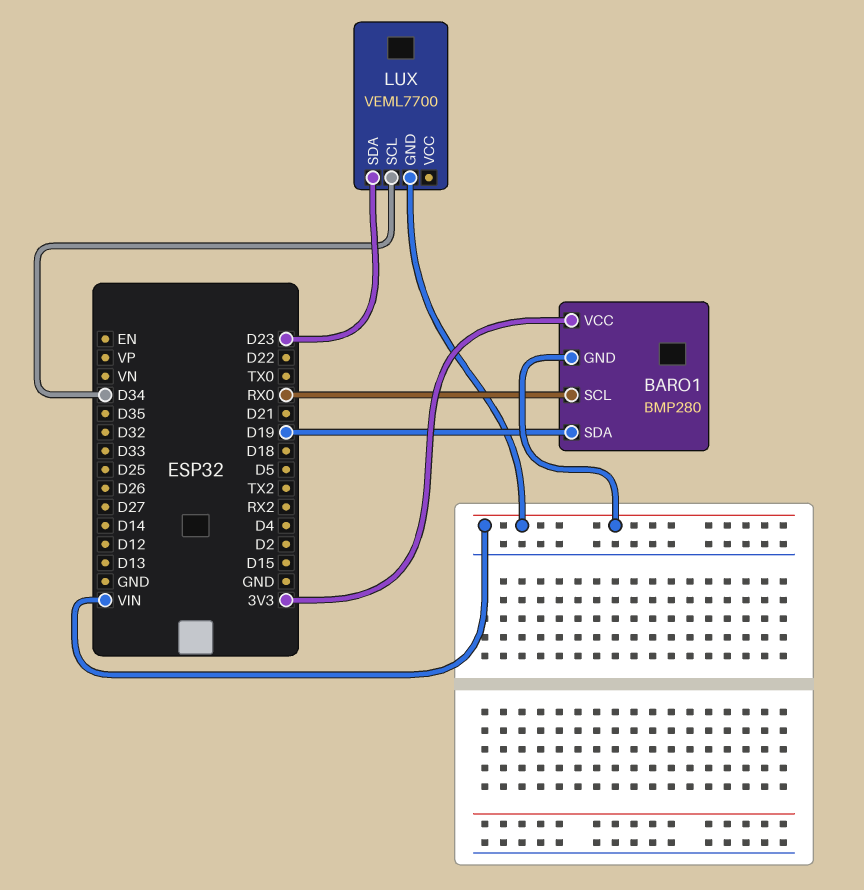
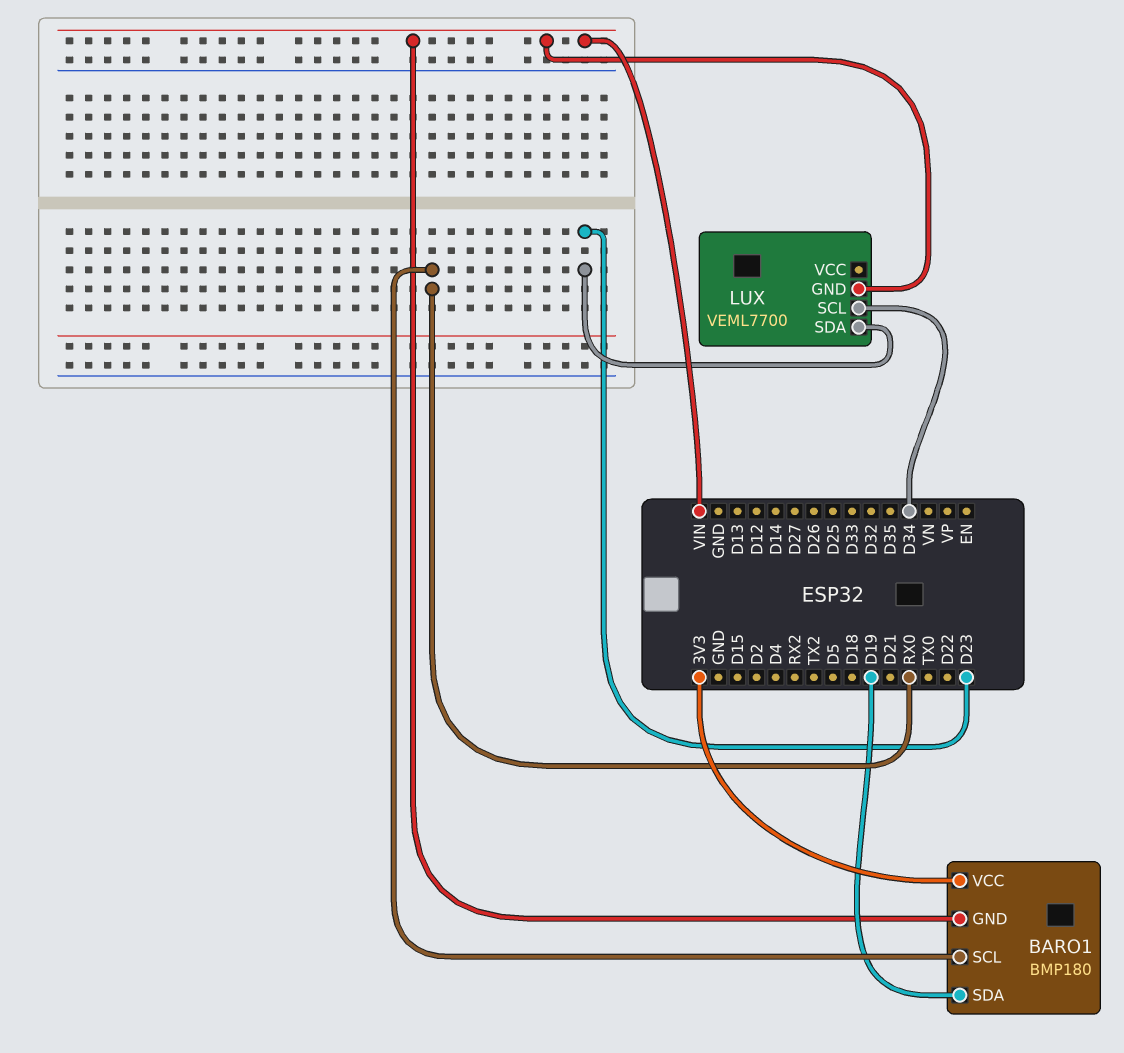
BARO1: BMP280 -> BMP180

